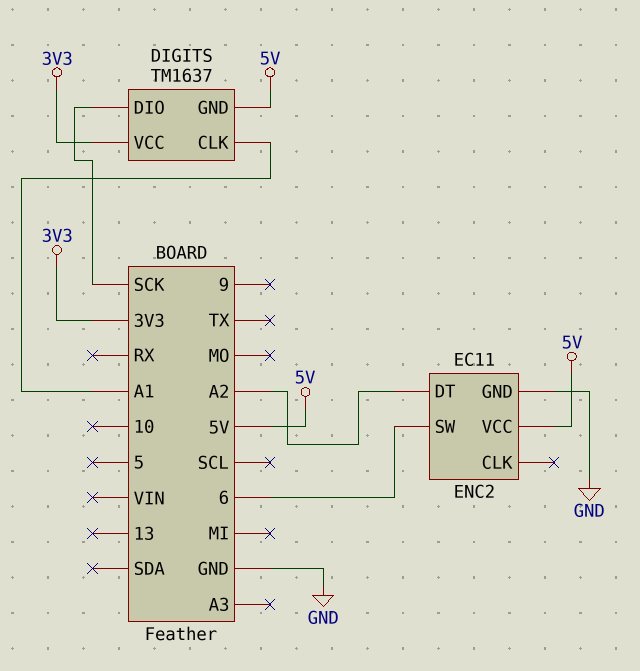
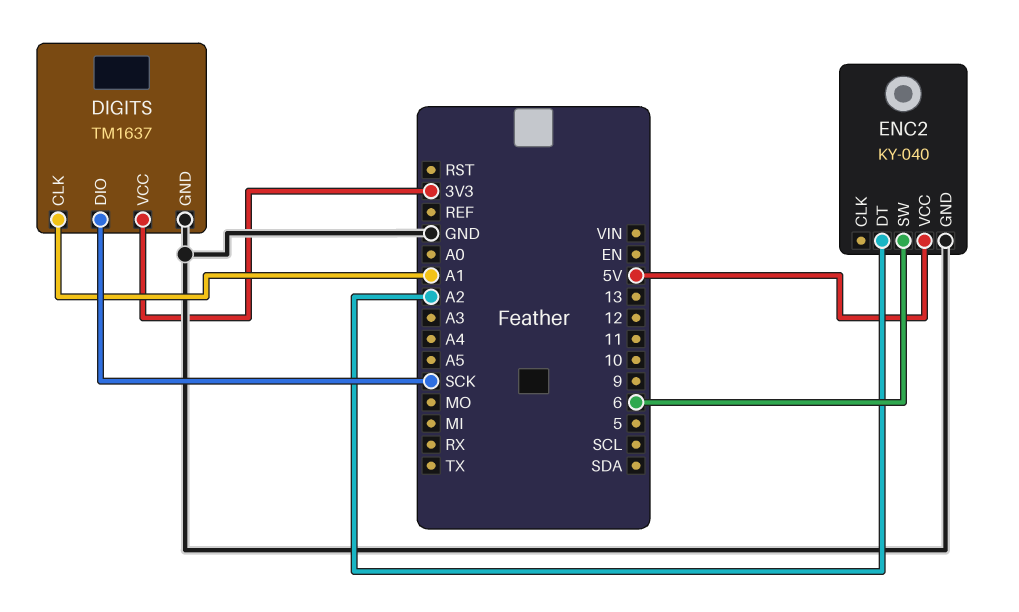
DIGITS pin GND: 5V -> GND
ENC2: EC11 -> KY-040

